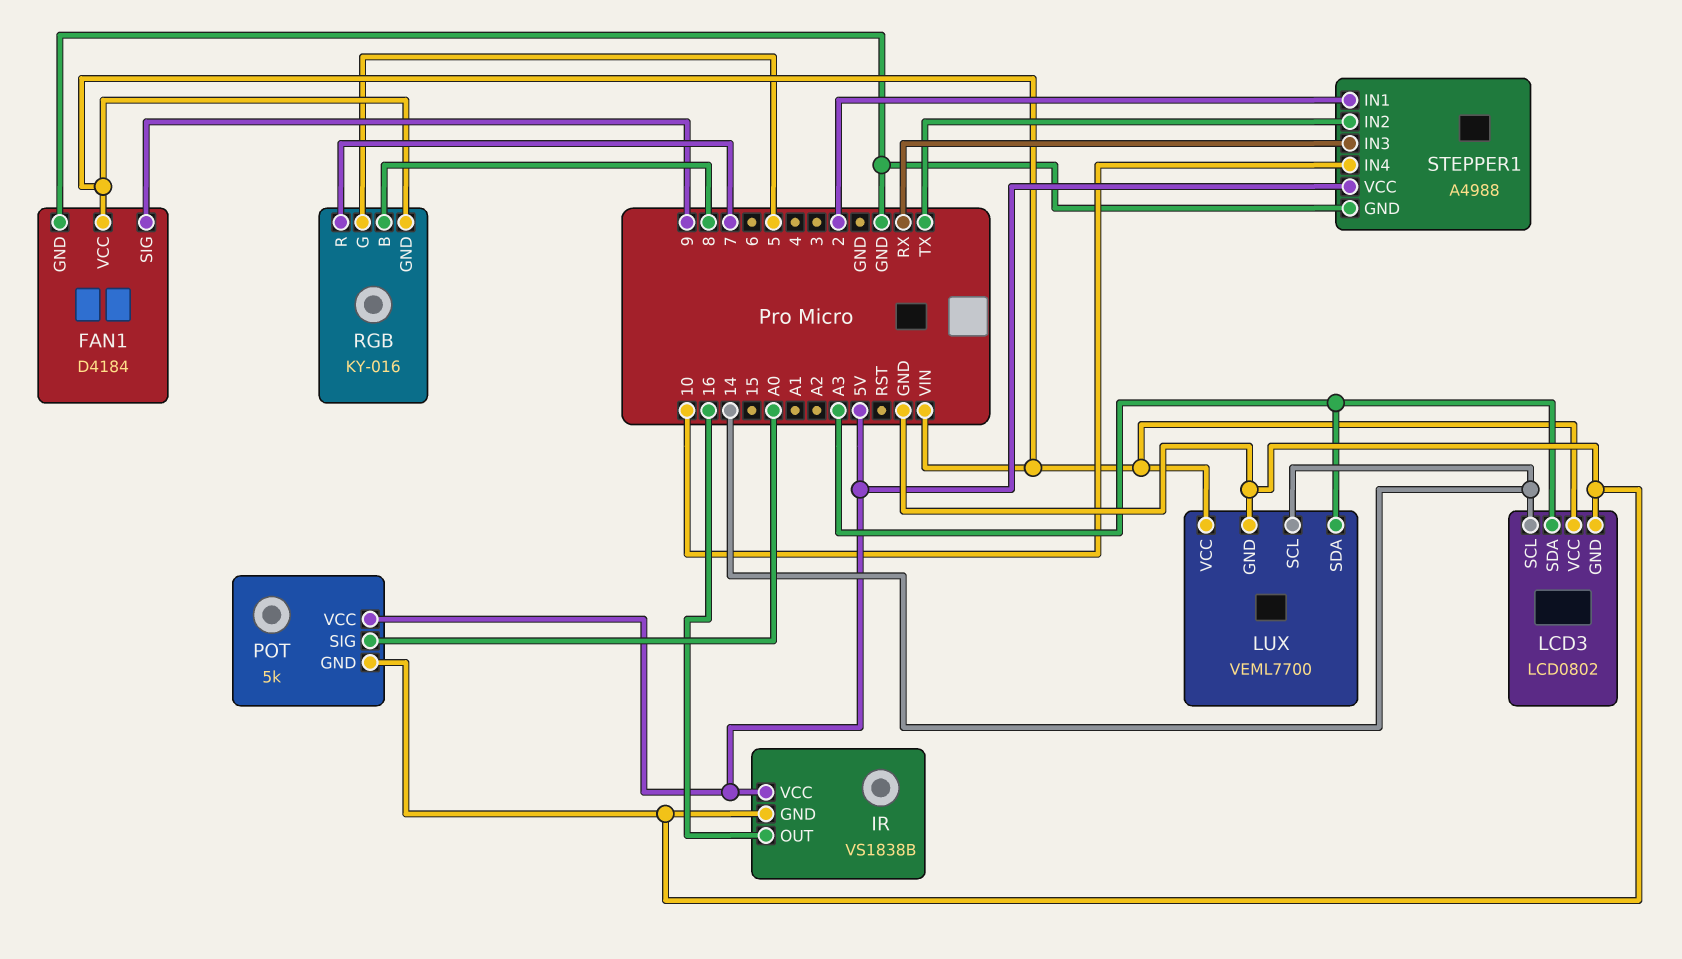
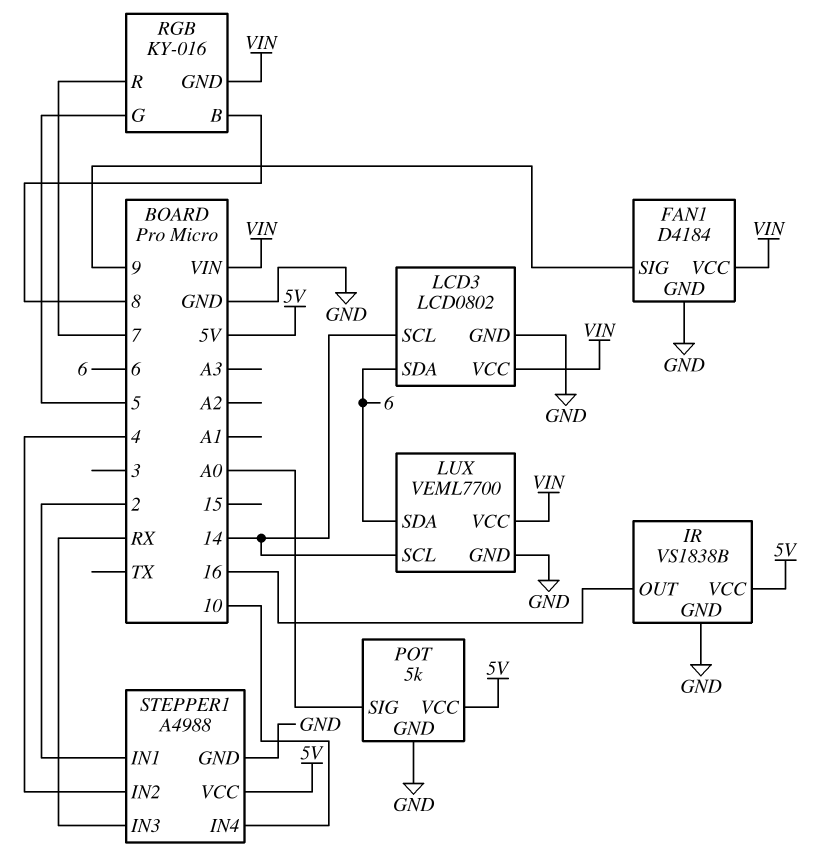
LCD3 pin SDA: A3 -> 6
LUX pin SDA: A3 -> 6
STEPPER1 pin IN2: TX -> 4

